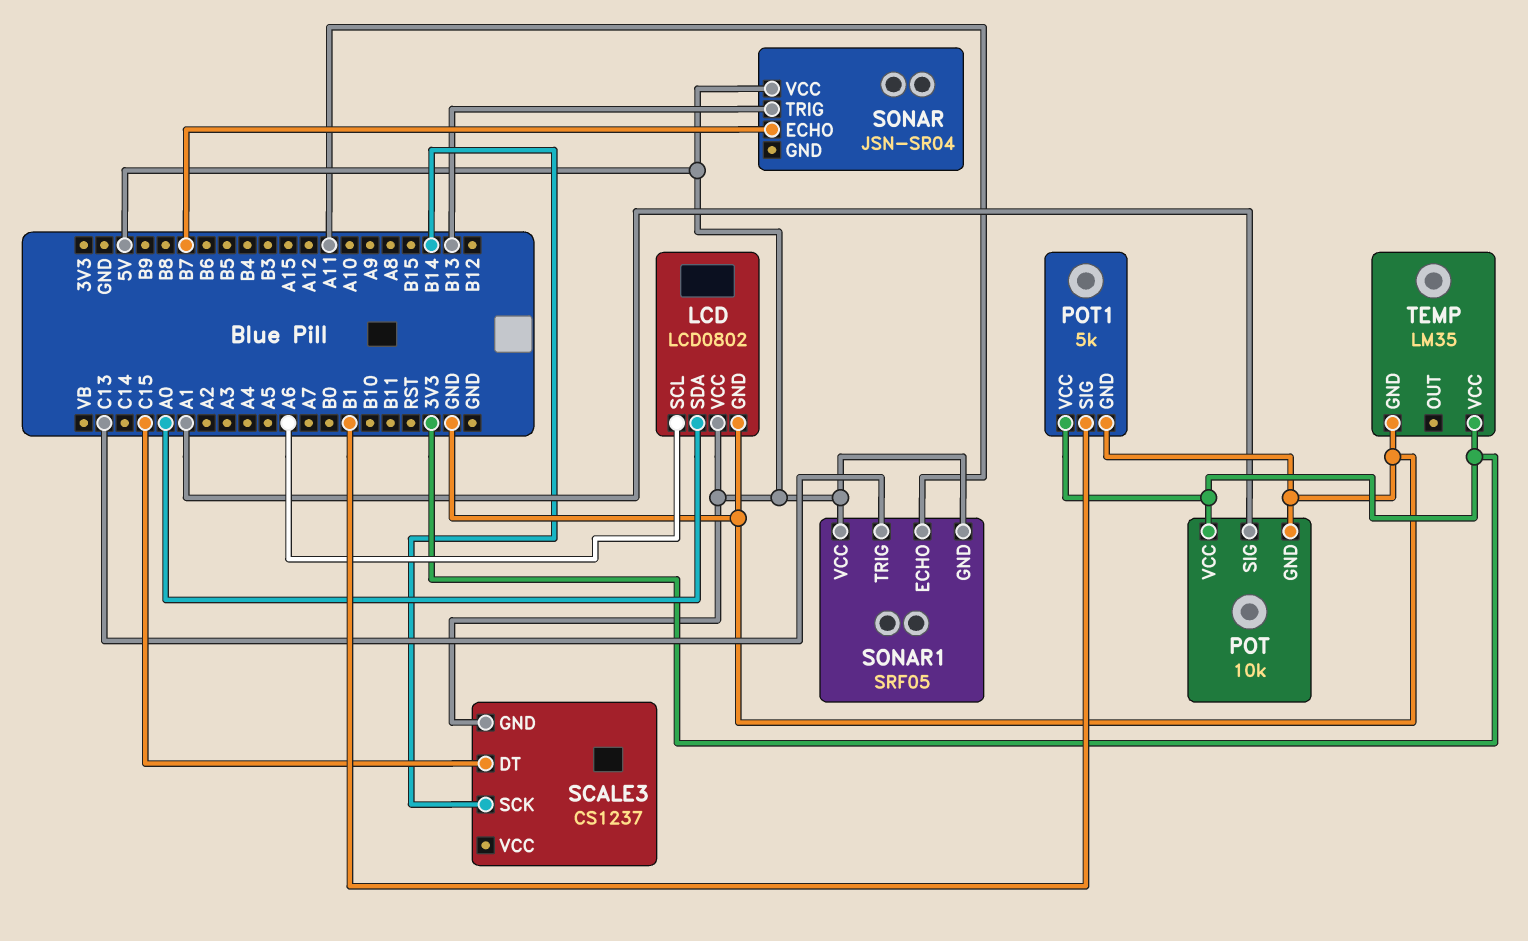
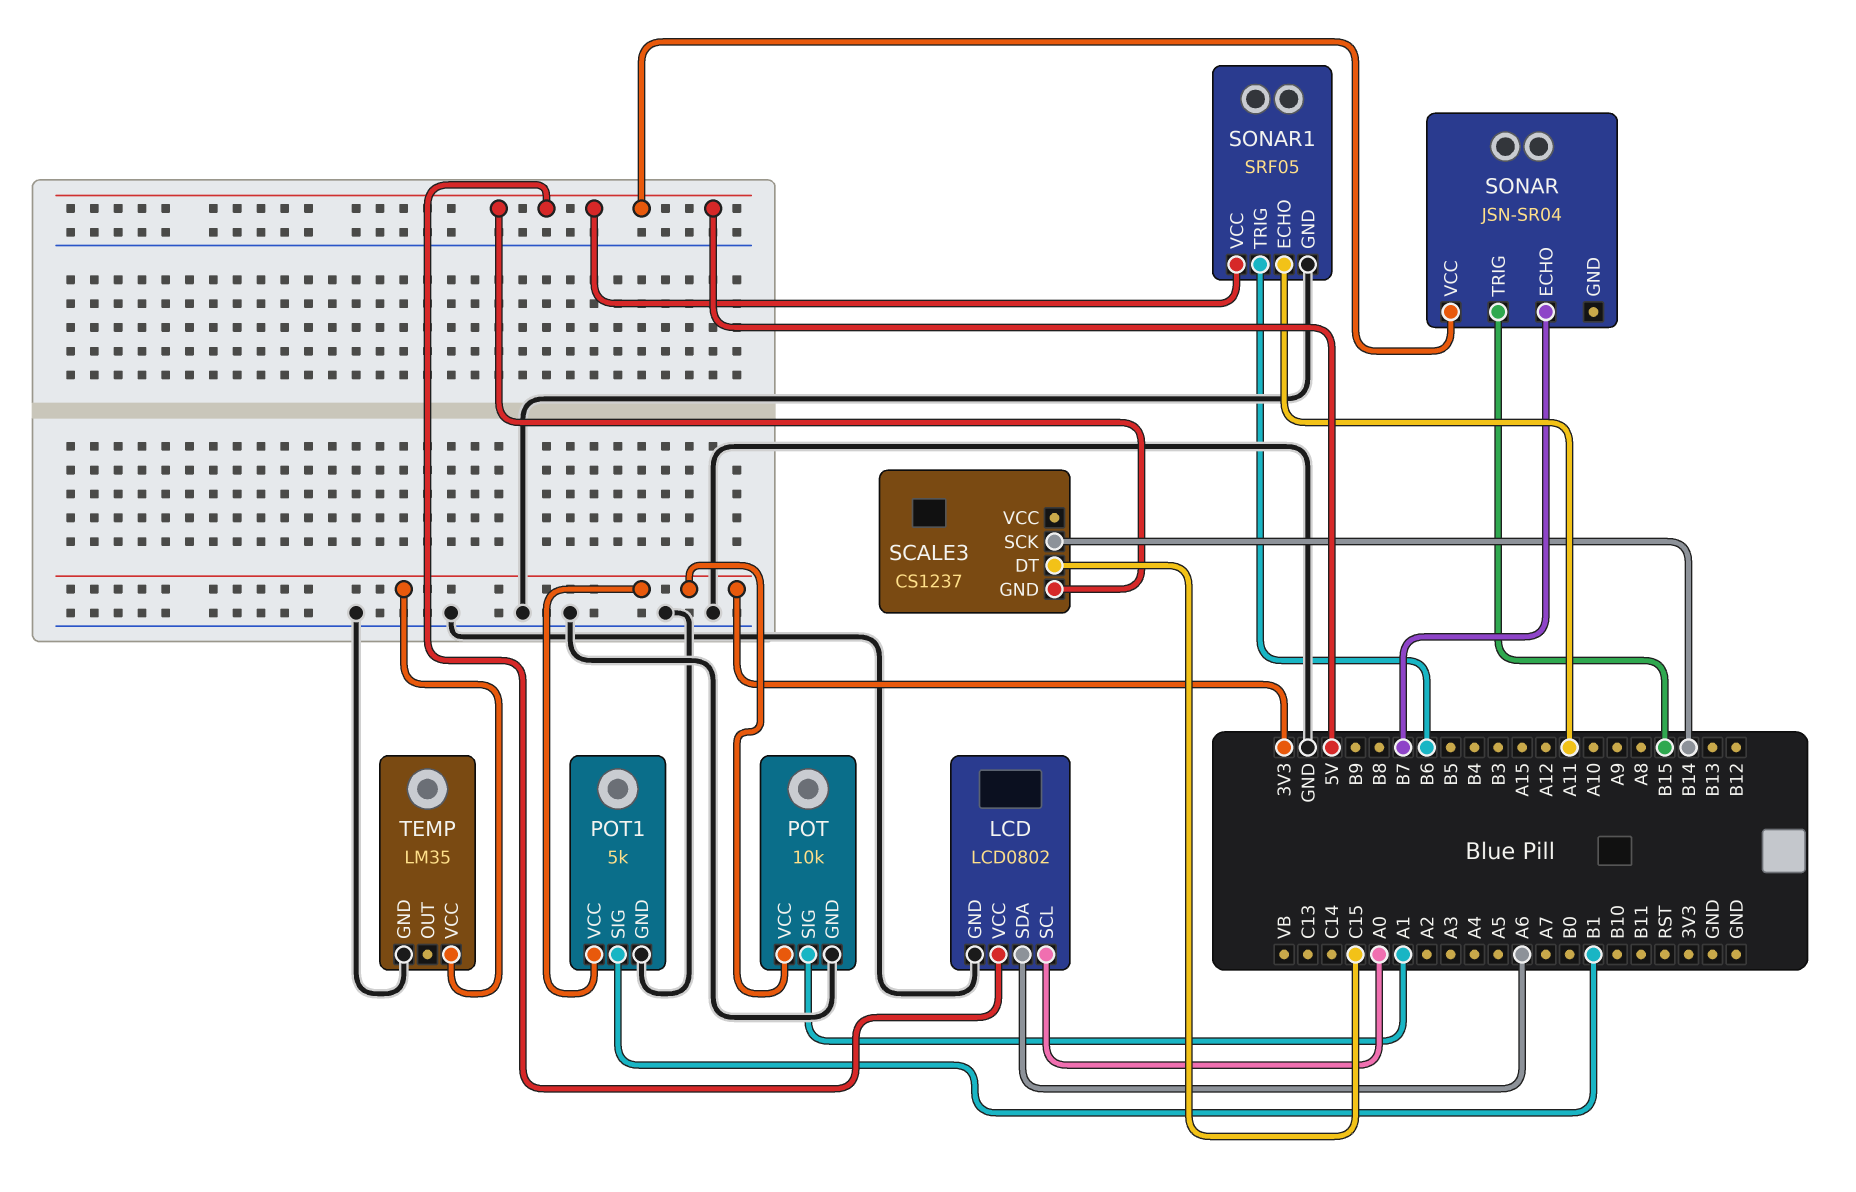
LCD pin SCL: A6 -> A0
LCD pin SDA: A0 -> A6
SONAR pin TRIG: B13 -> B15
SONAR1 pin GND: 5V -> GND
SONAR1 pin TRIG: C13 -> B6

